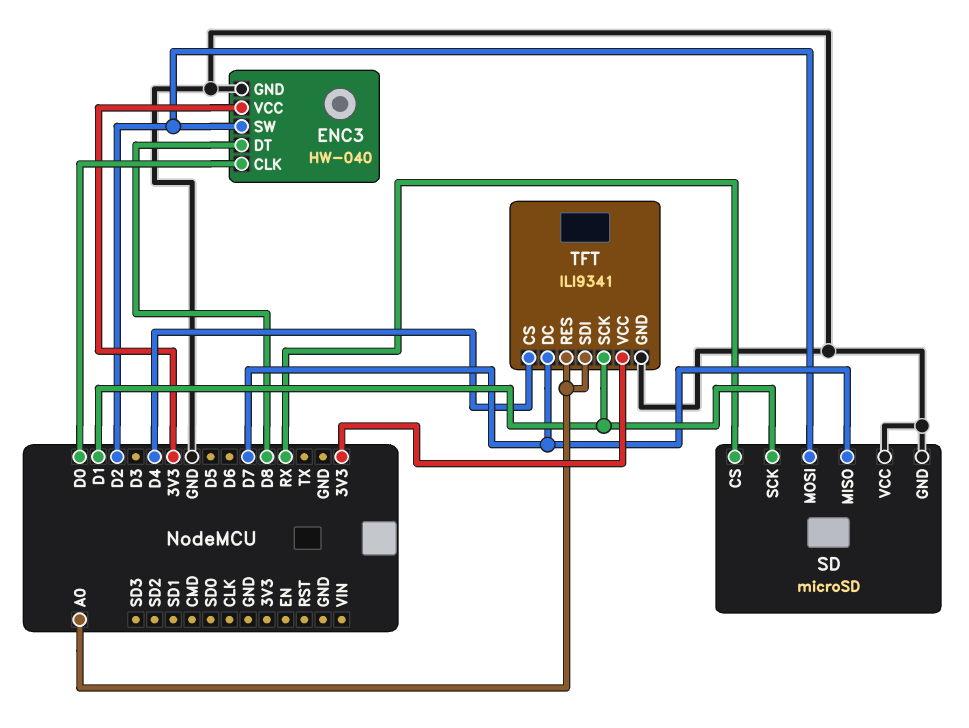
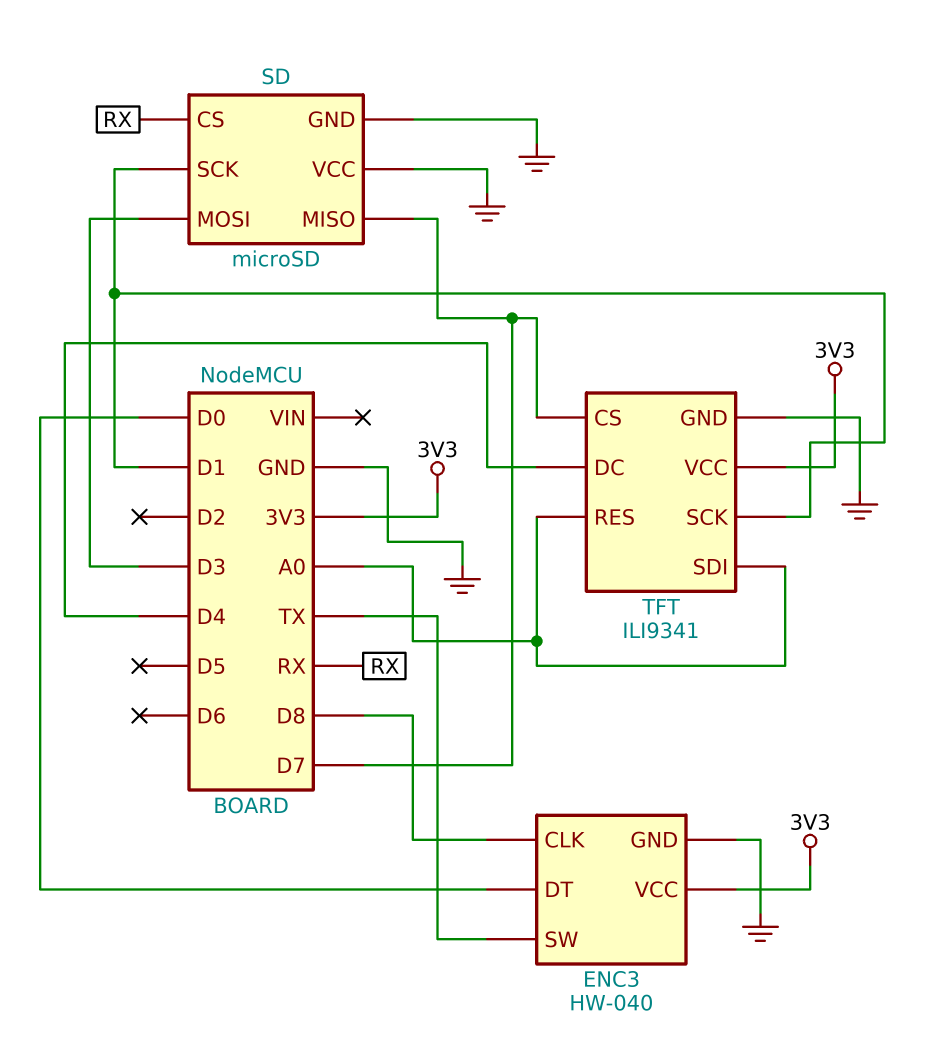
ENC3 pin CLK: D0 -> D8
ENC3 pin DT: D8 -> D0
ENC3 pin SW: D2 -> TX
SD pin MOSI: D2 -> D3
TFT pin CS: D4 -> D7
TFT pin DC: D7 -> D4

